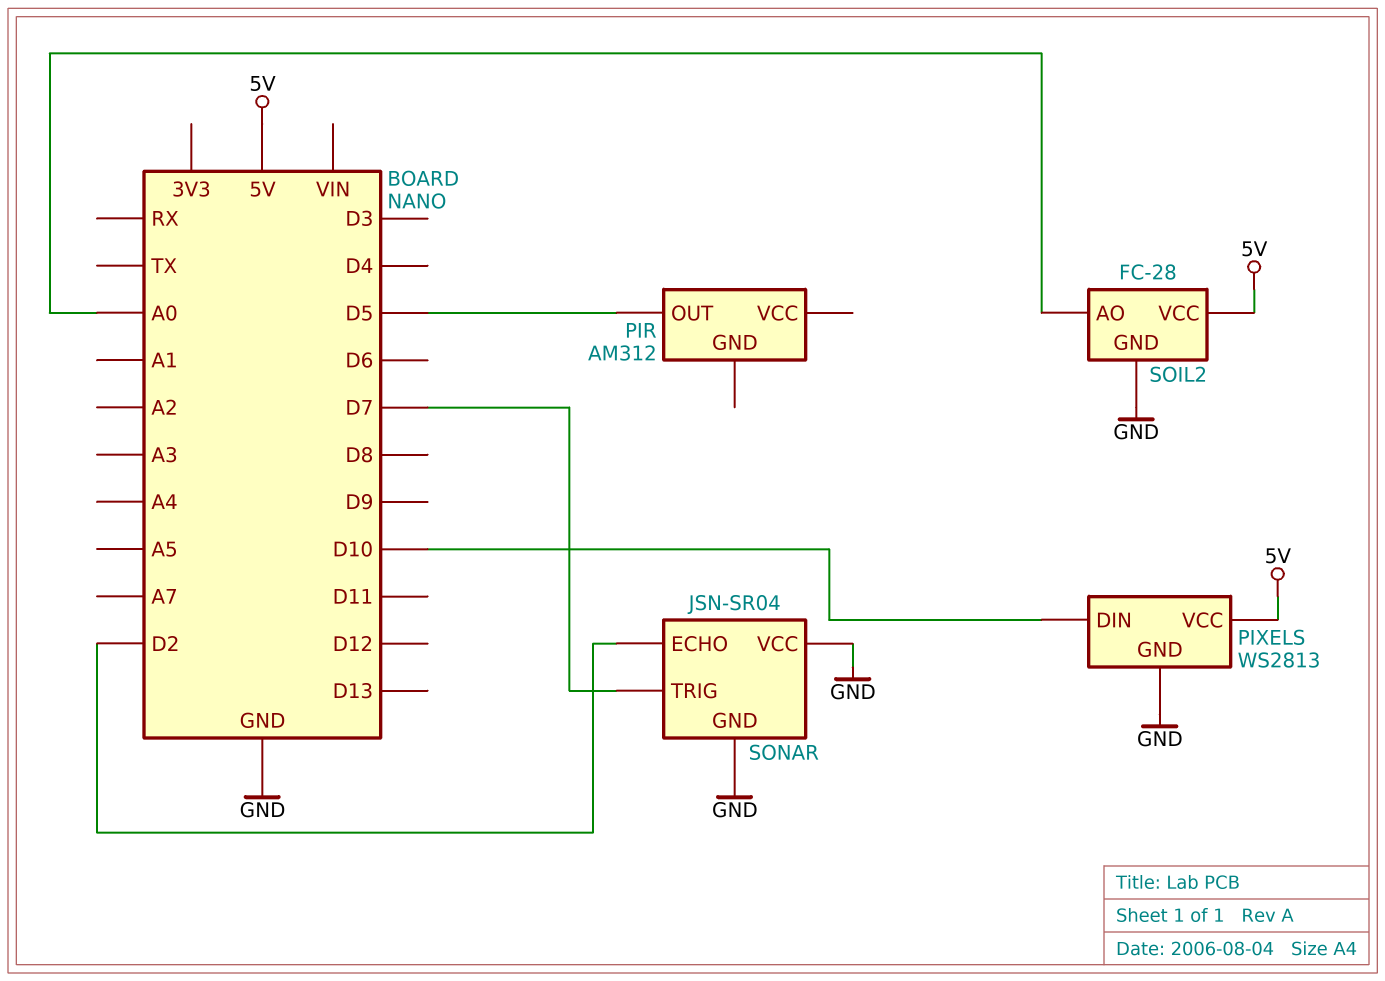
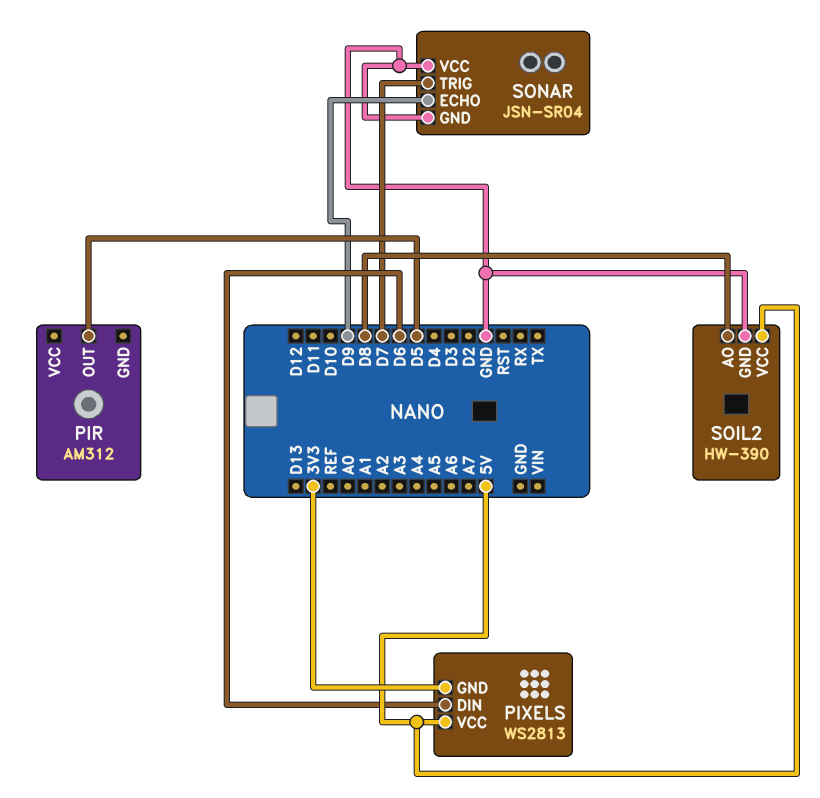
PIXELS pin DIN: D10 -> D6
PIXELS pin GND: GND -> 3V3
SOIL2: FC-28 -> HW-390
SOIL2 pin AO: A0 -> D8
SONAR pin ECHO: D2 -> D9

